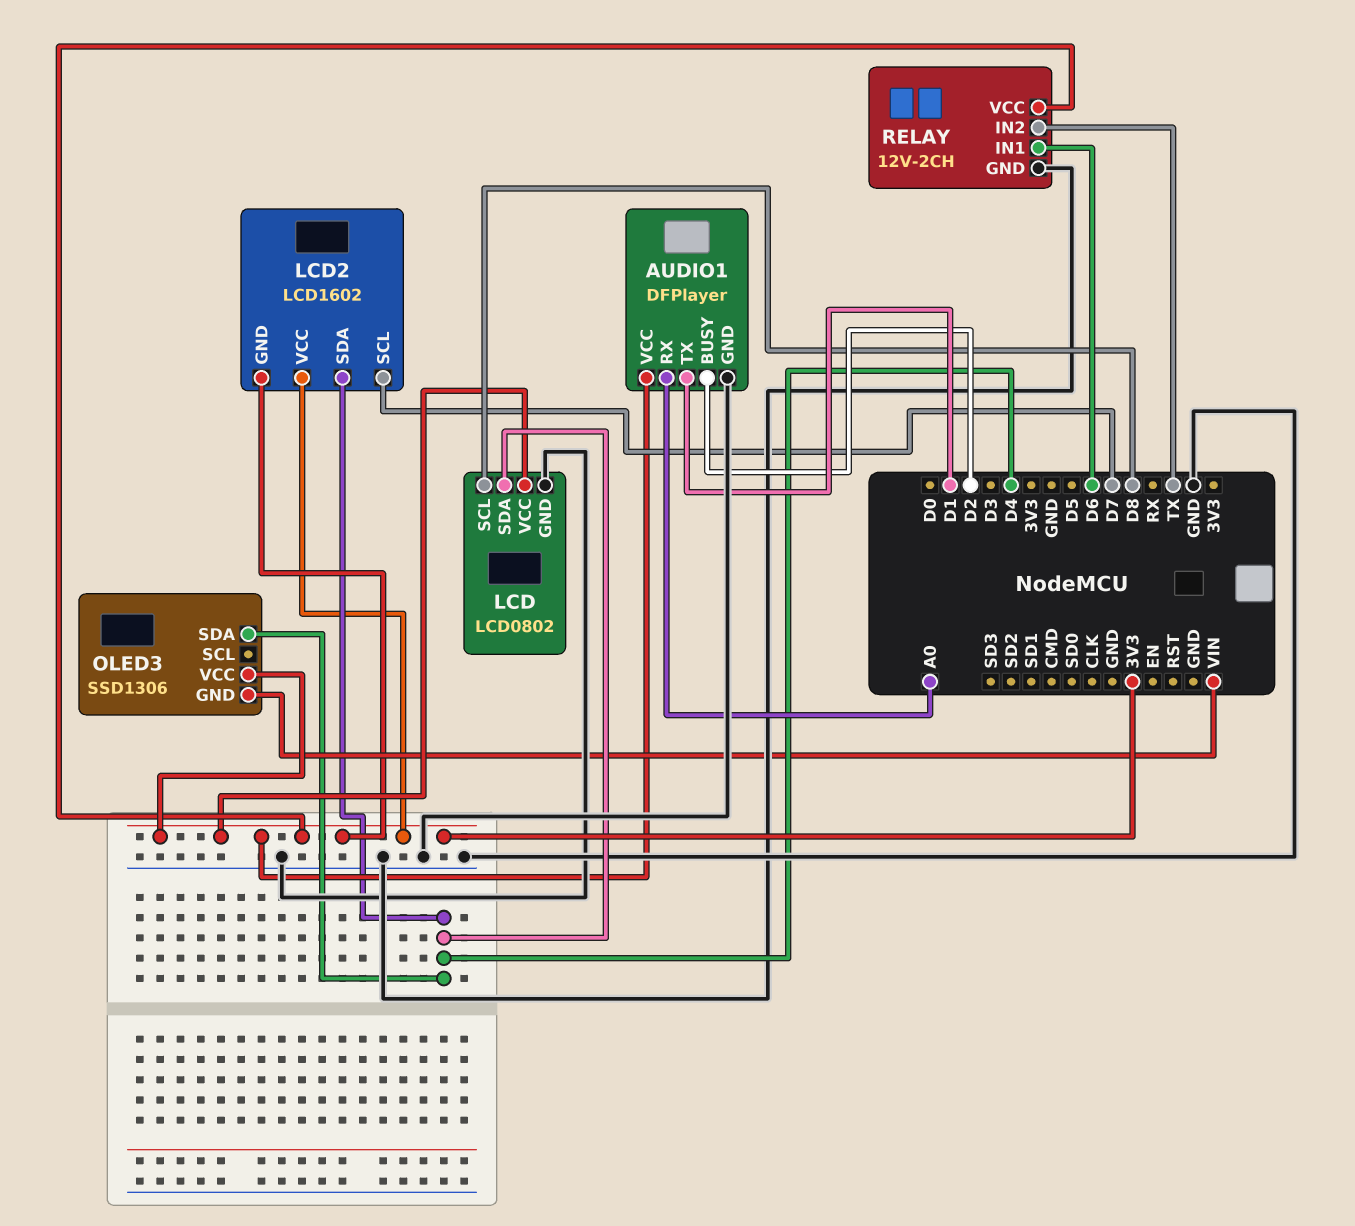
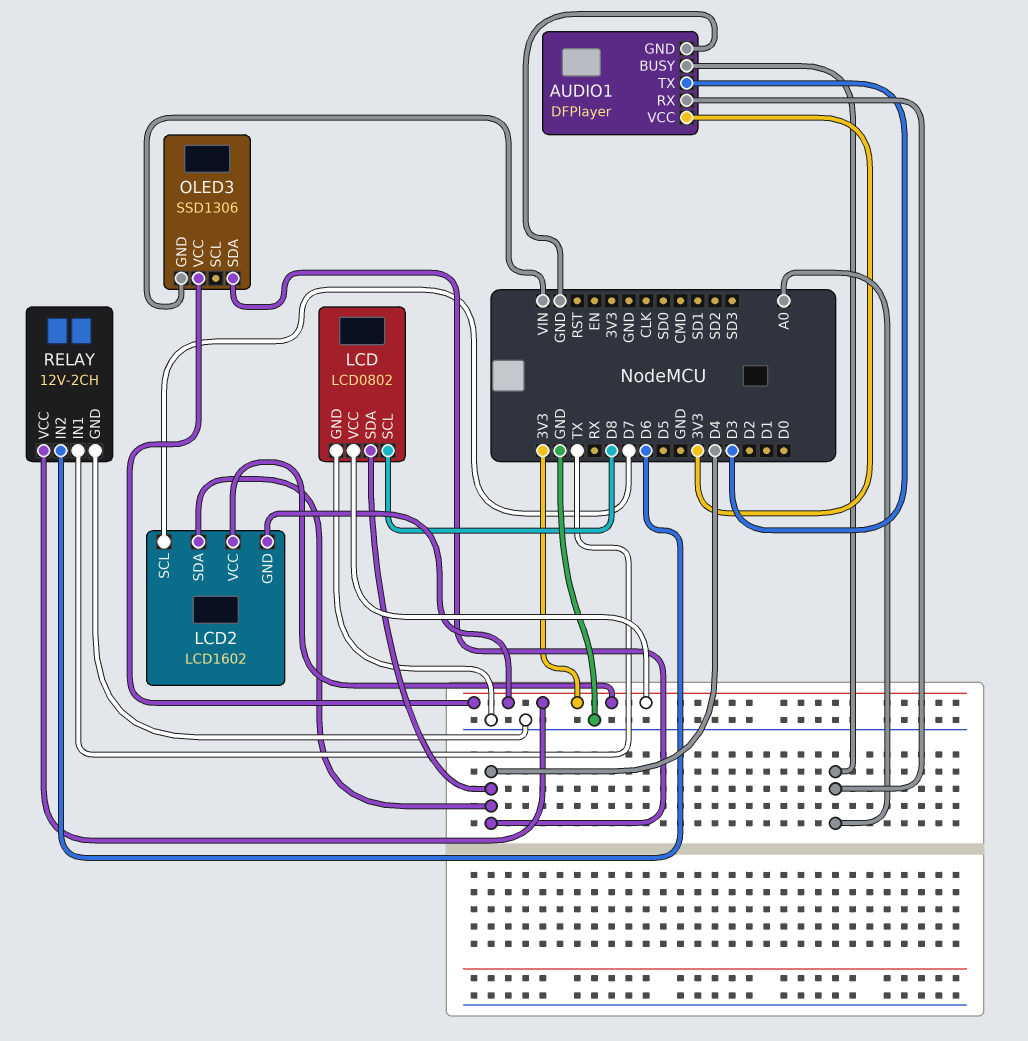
AUDIO1 pin BUSY: D2 -> A0
AUDIO1 pin TX: D1 -> D3
RELAY pin IN1: D6 -> TX
RELAY pin IN2: TX -> D6

